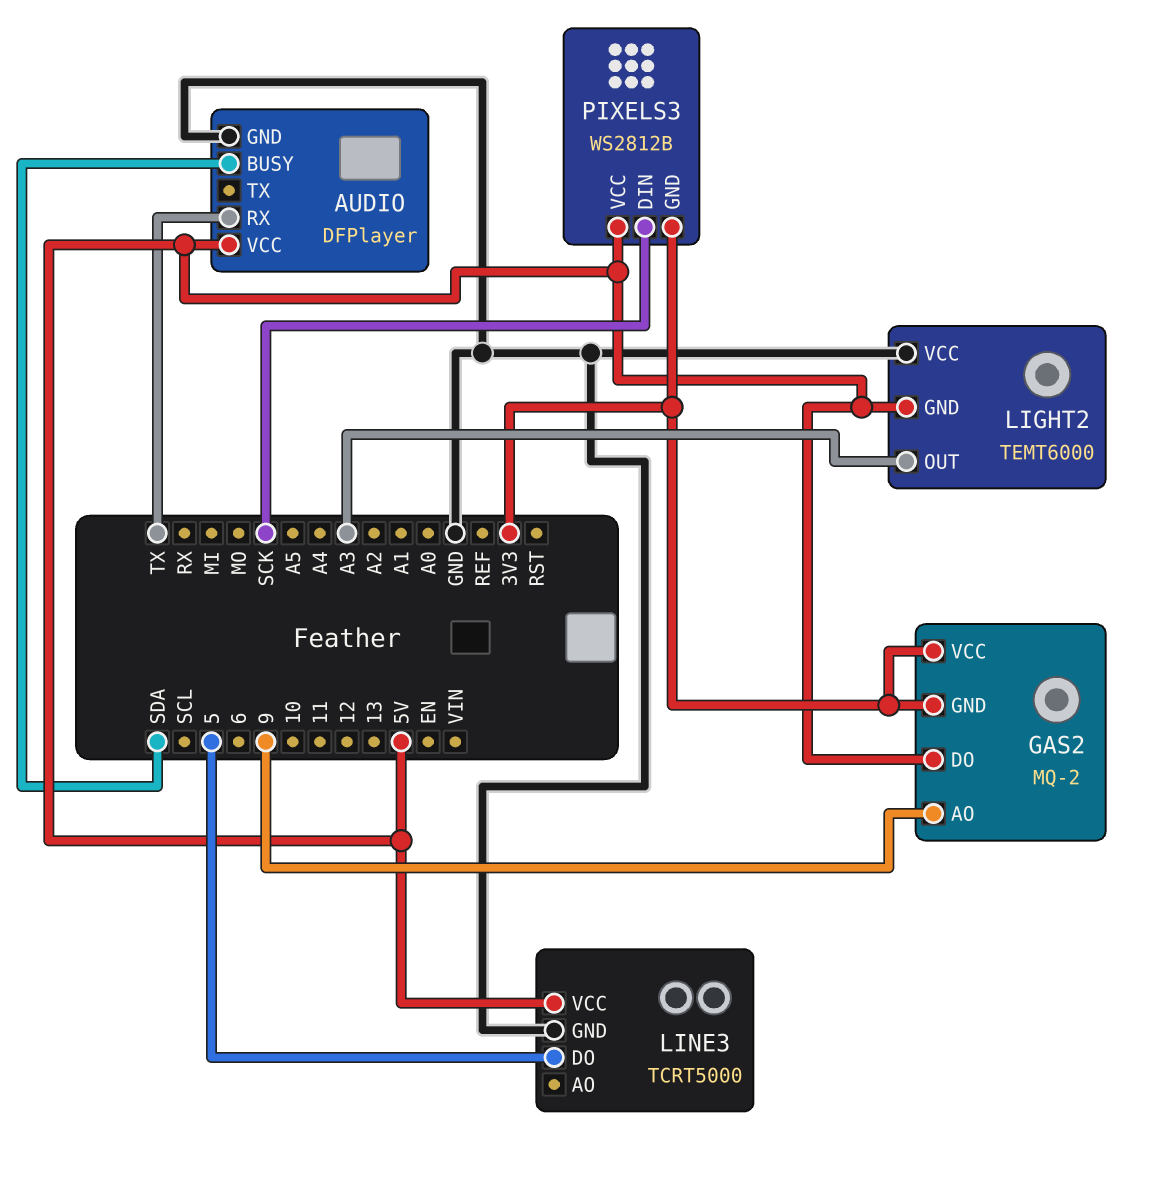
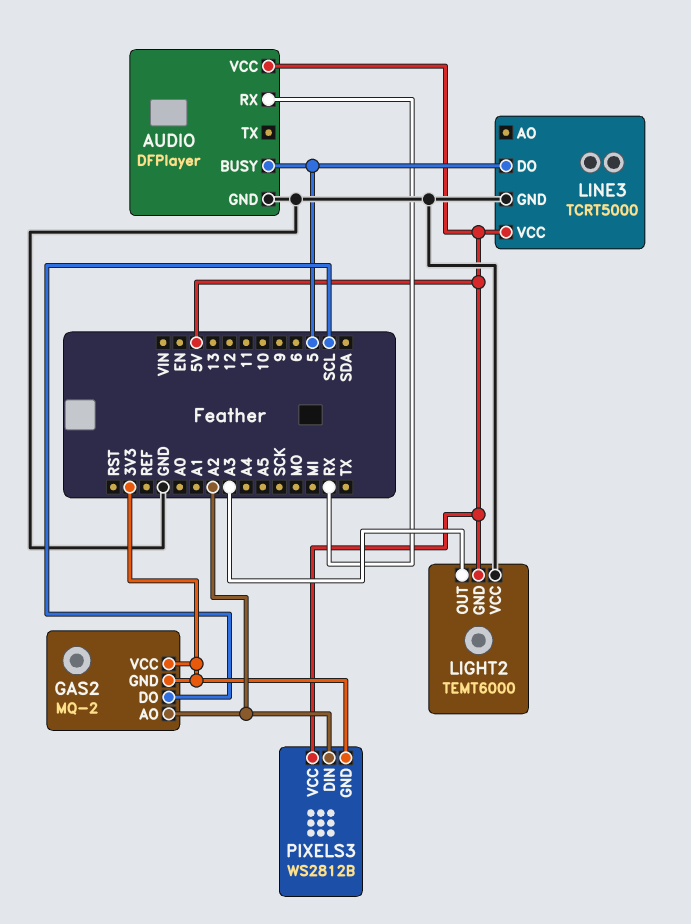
AUDIO pin BUSY: SDA -> 5
AUDIO pin RX: TX -> RX
GAS2 pin AO: 9 -> A2
GAS2 pin DO: 5V -> SCL
PIXELS3 pin DIN: SCK -> A2

